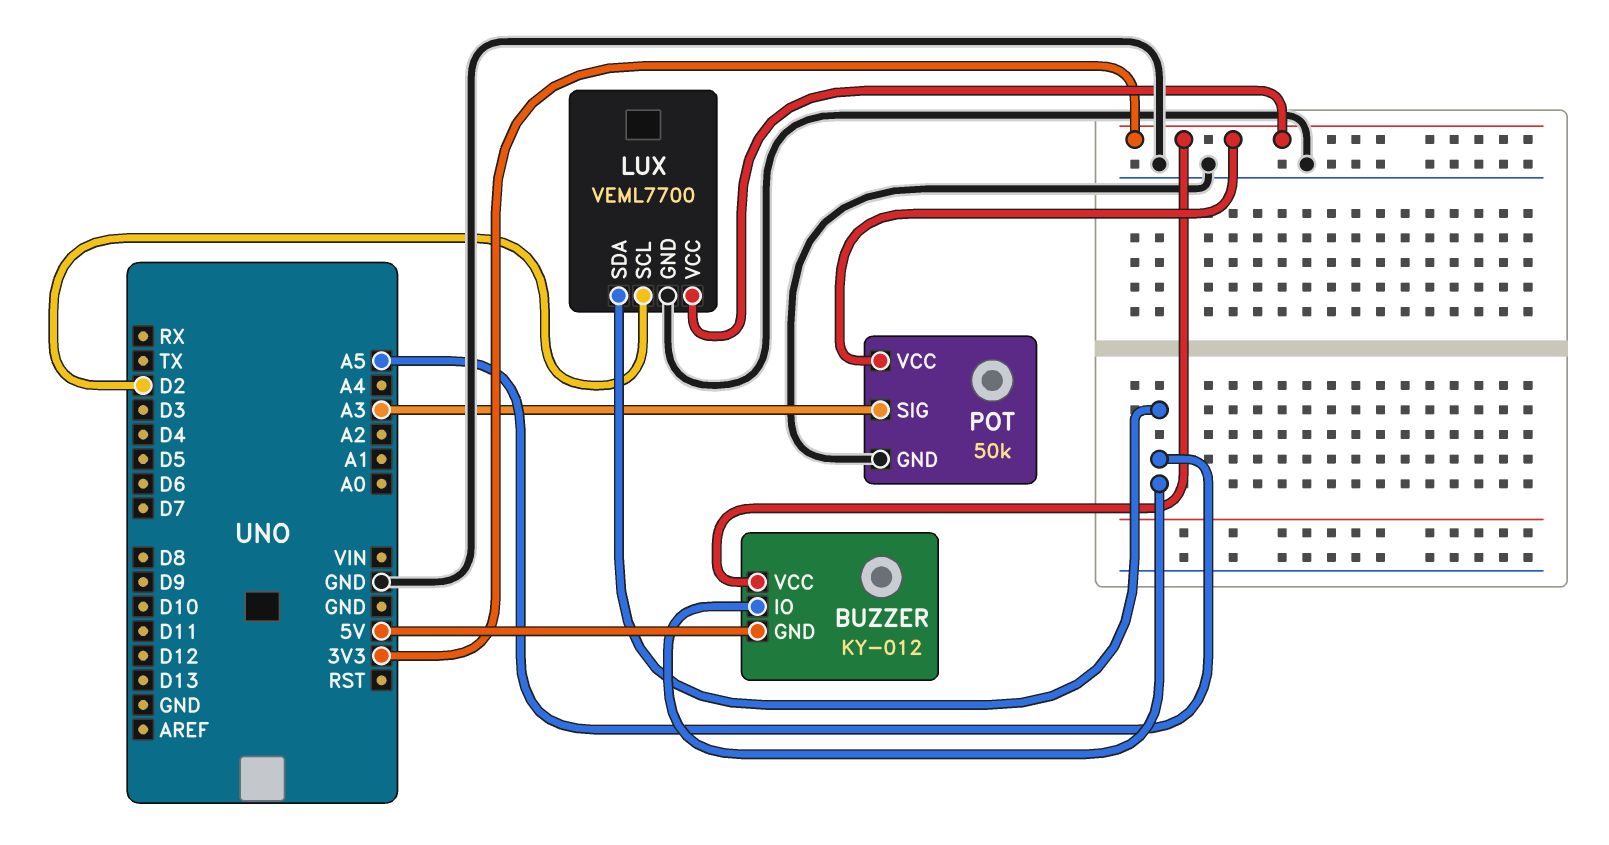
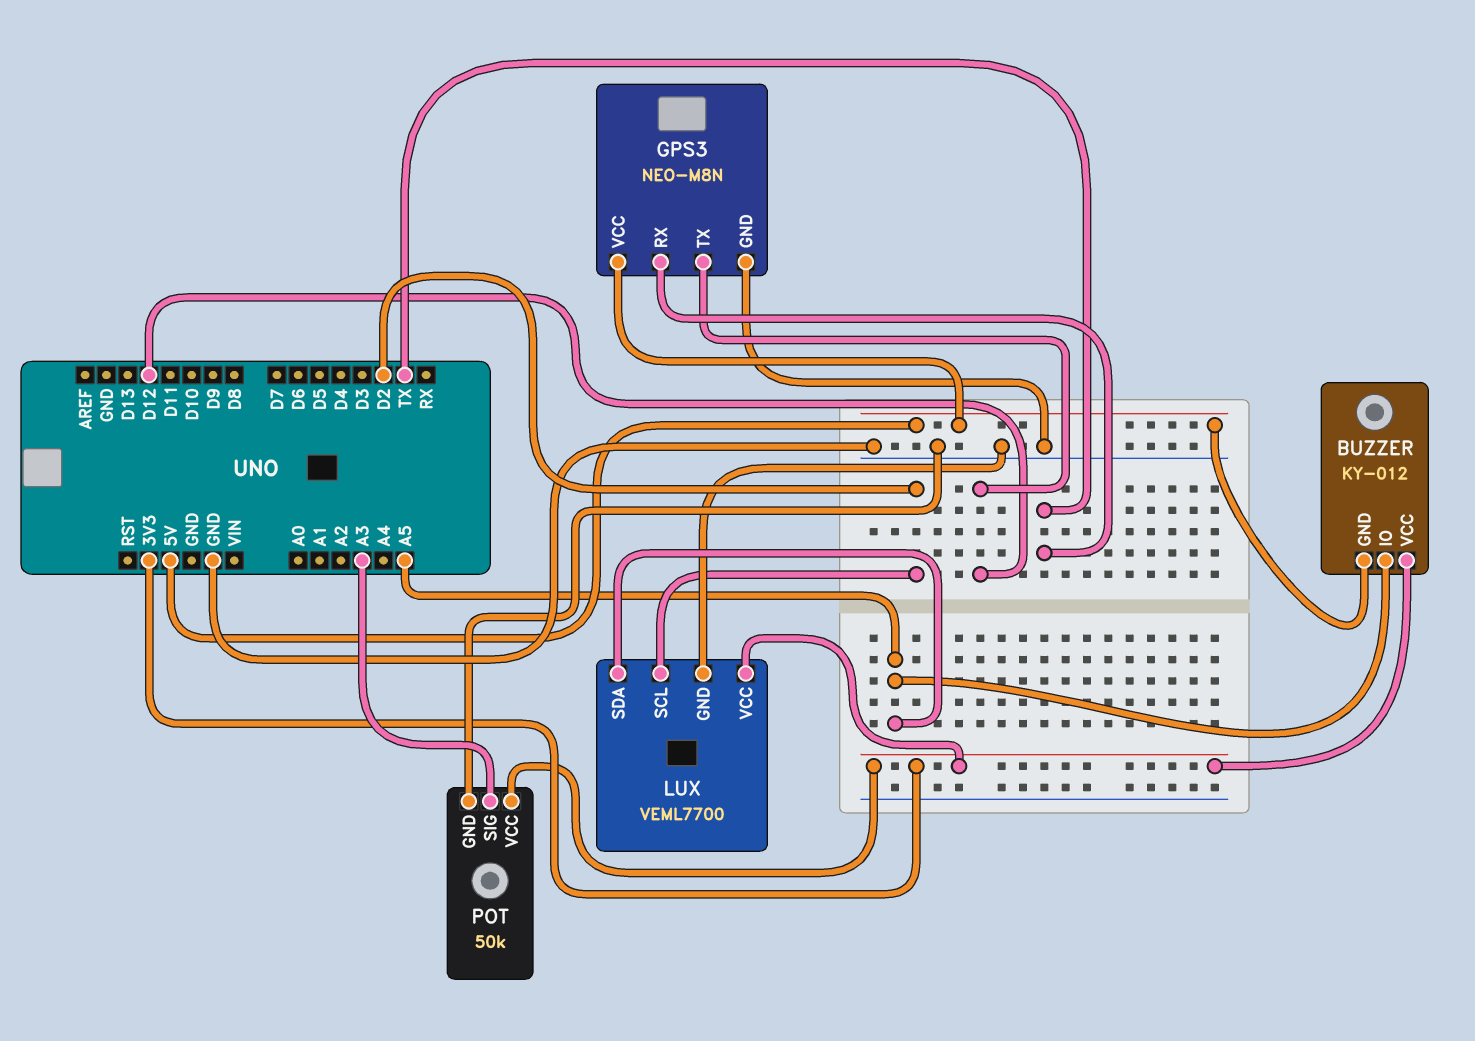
GPS3: none -> NEO-M8N
GPS3 pin GND: none -> GND
GPS3 pin RX: none -> TX
GPS3 pin TX: none -> D12
GPS3 pin VCC: none -> 5V

